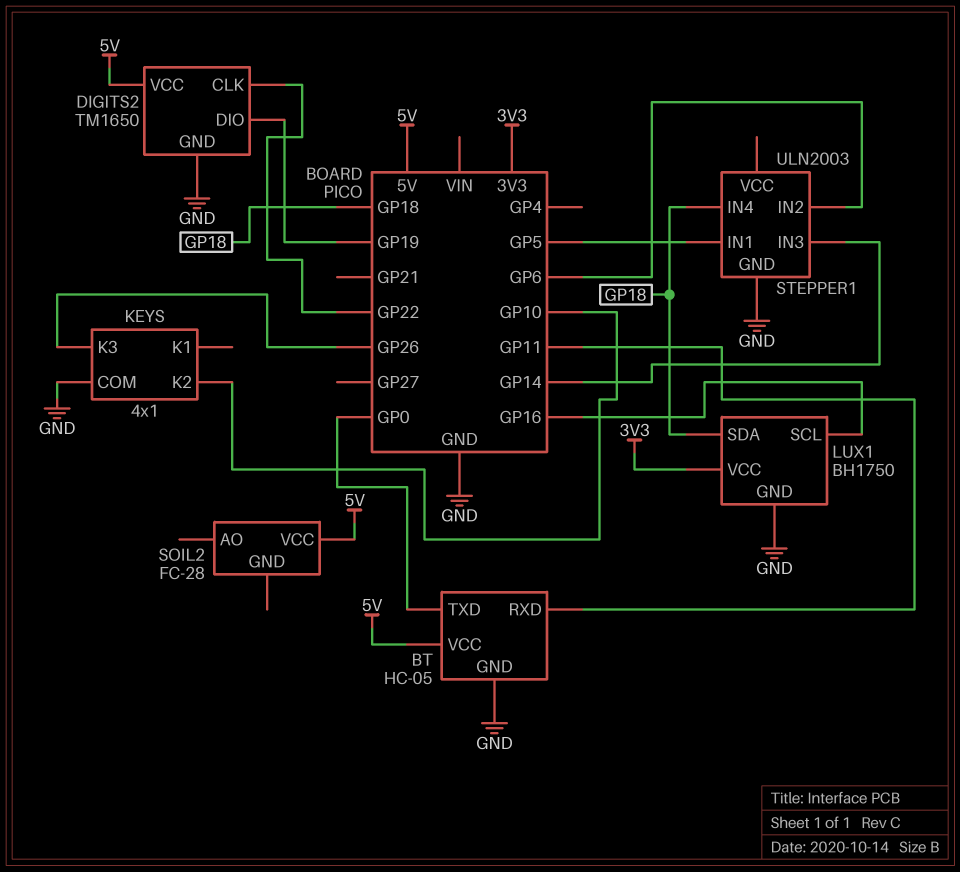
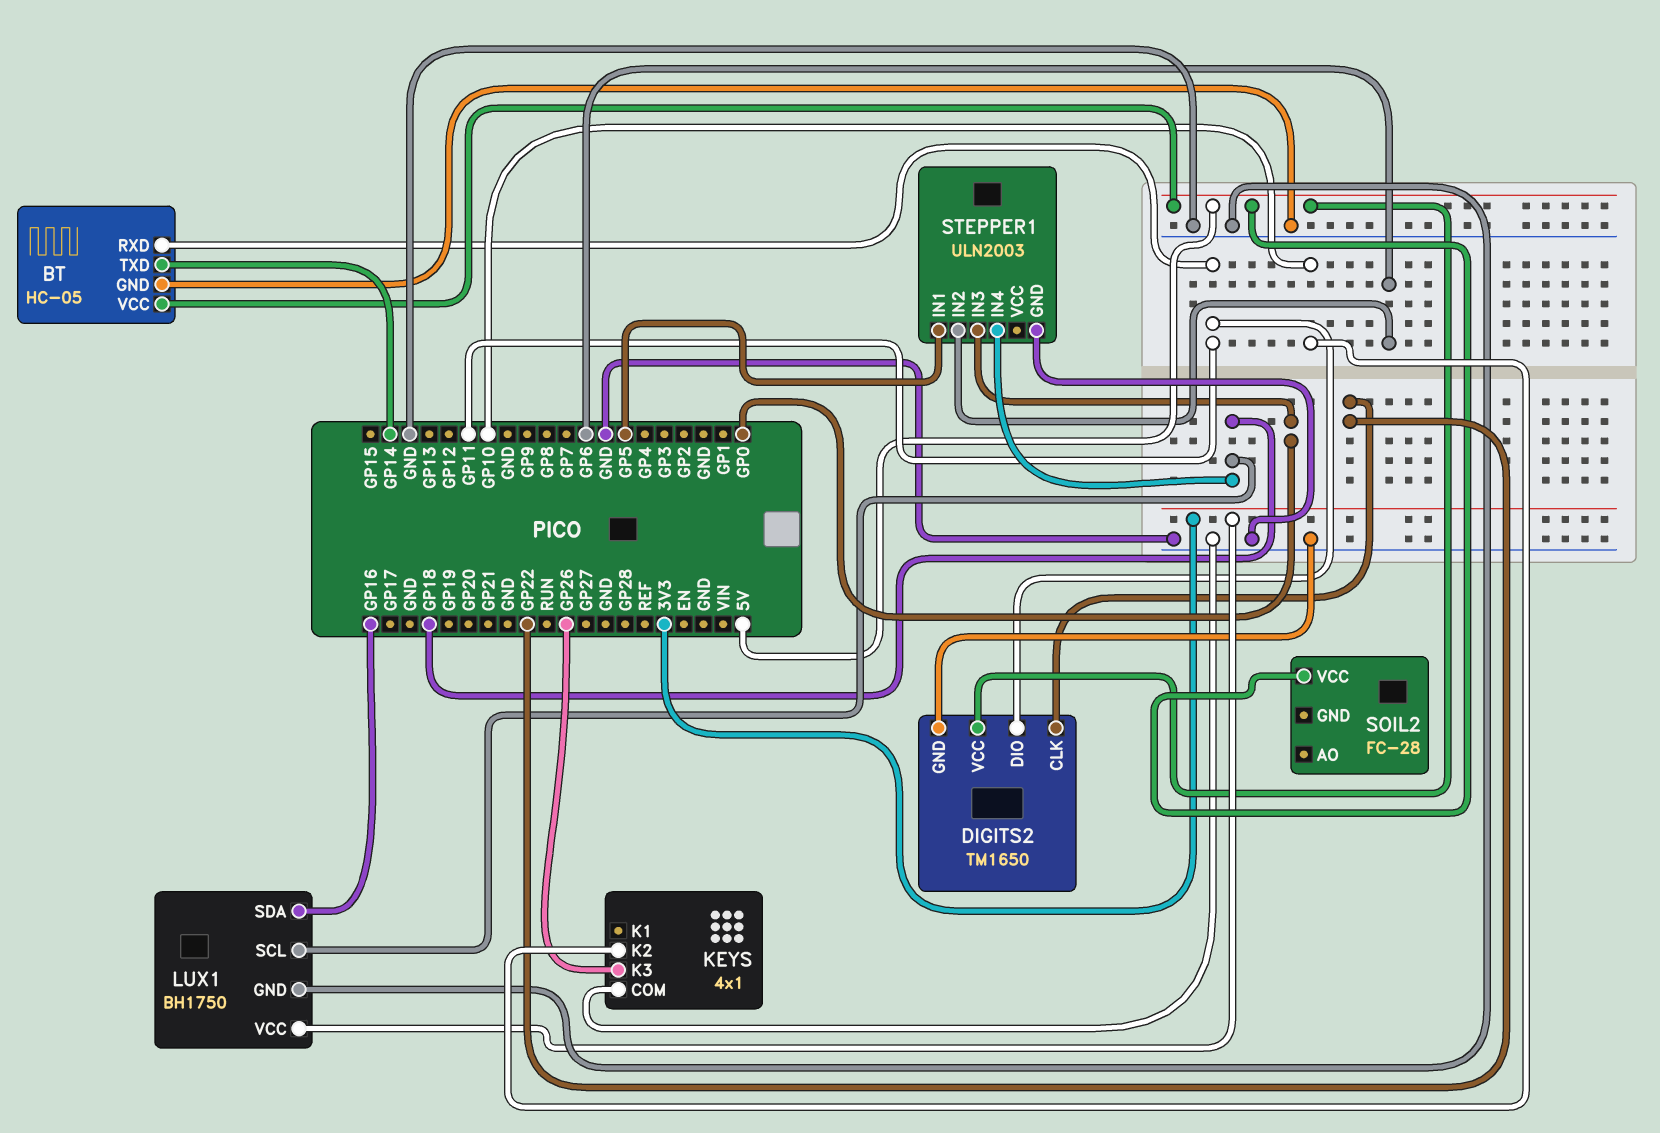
BT pin TXD: GP0 -> GP14
DIGITS2 pin DIO: GP19 -> GP11
LUX1 pin SCL: GP16 -> GP18
LUX1 pin SDA: GP18 -> GP16
STEPPER1 pin IN3: GP14 -> GP0

